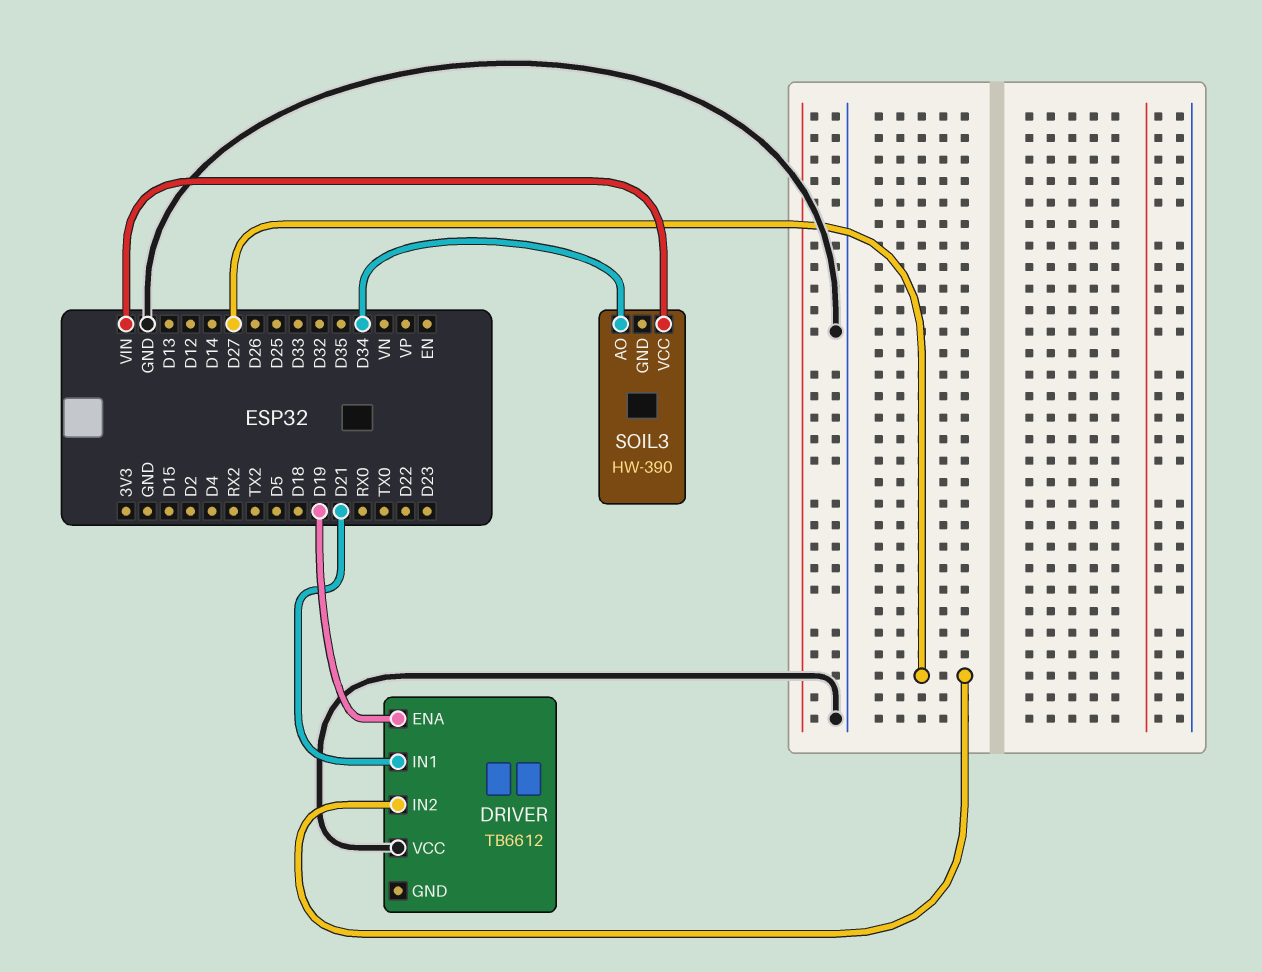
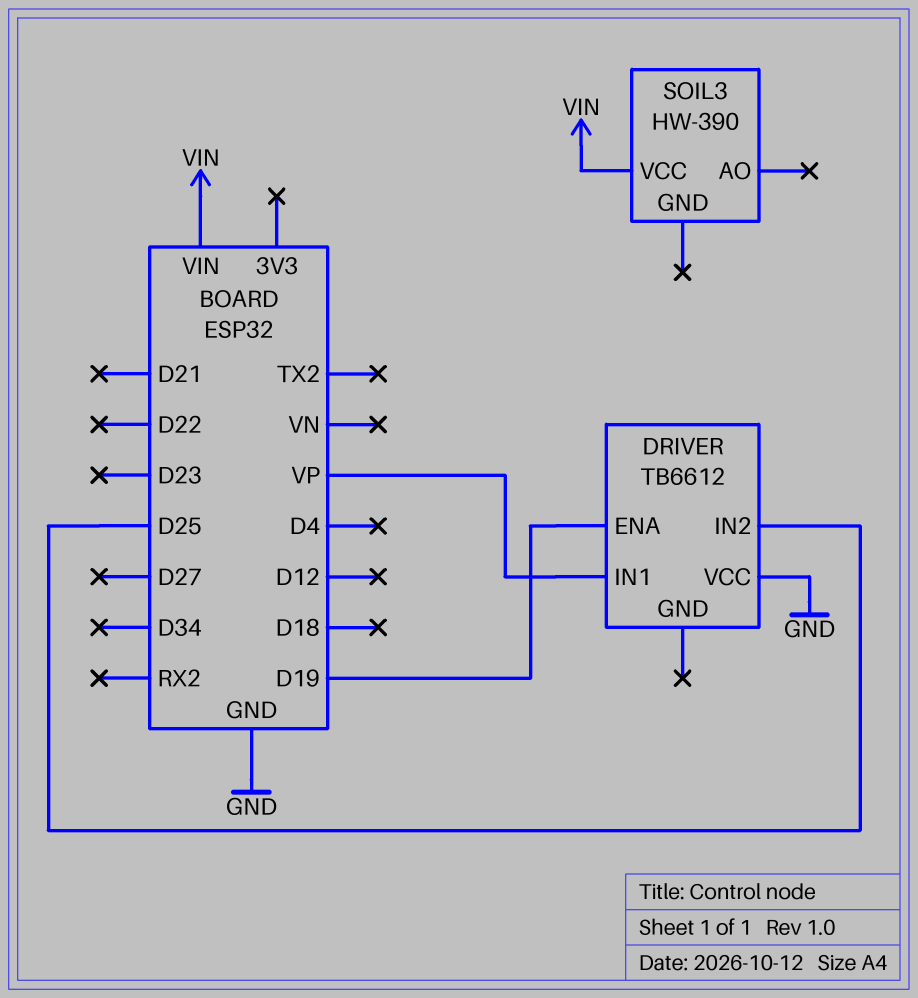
DRIVER pin IN1: D21 -> VP
DRIVER pin IN2: D27 -> D25
SOIL3 pin AO: D34 -> none

